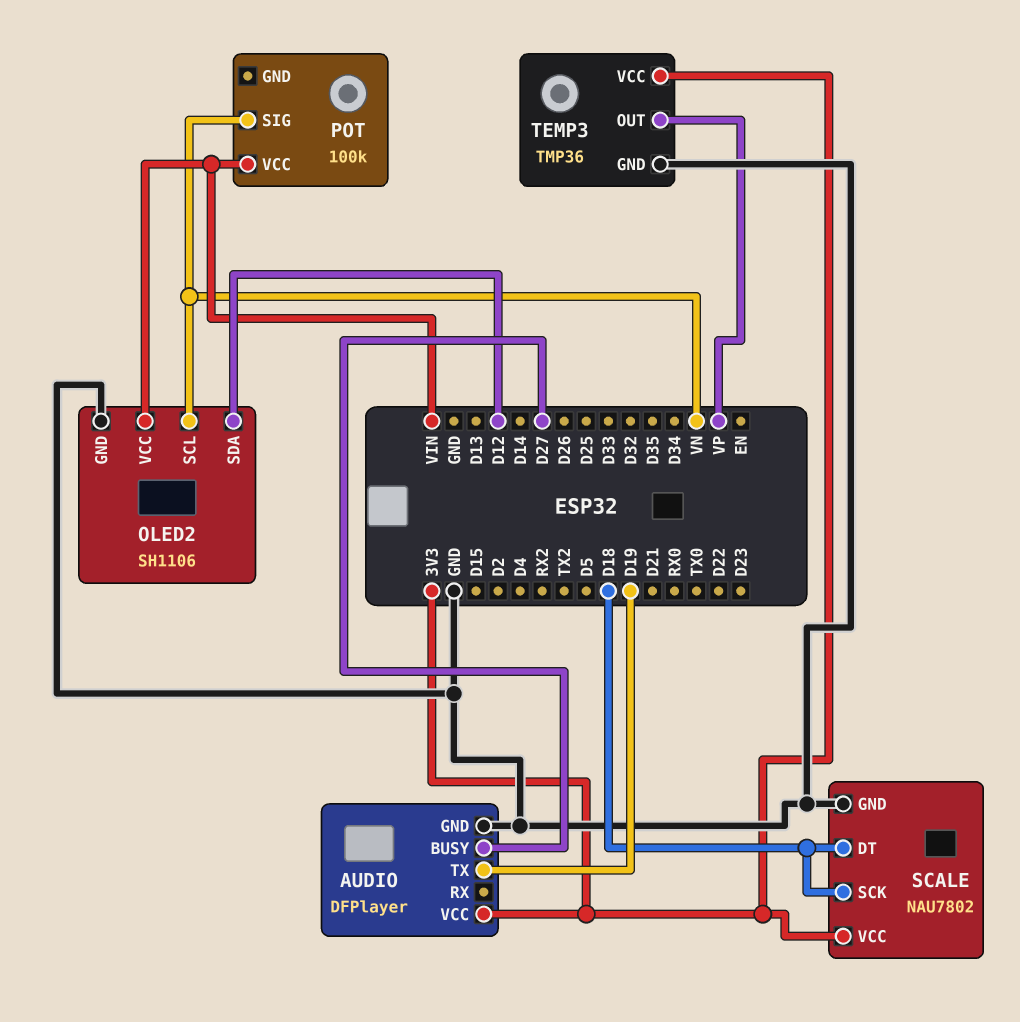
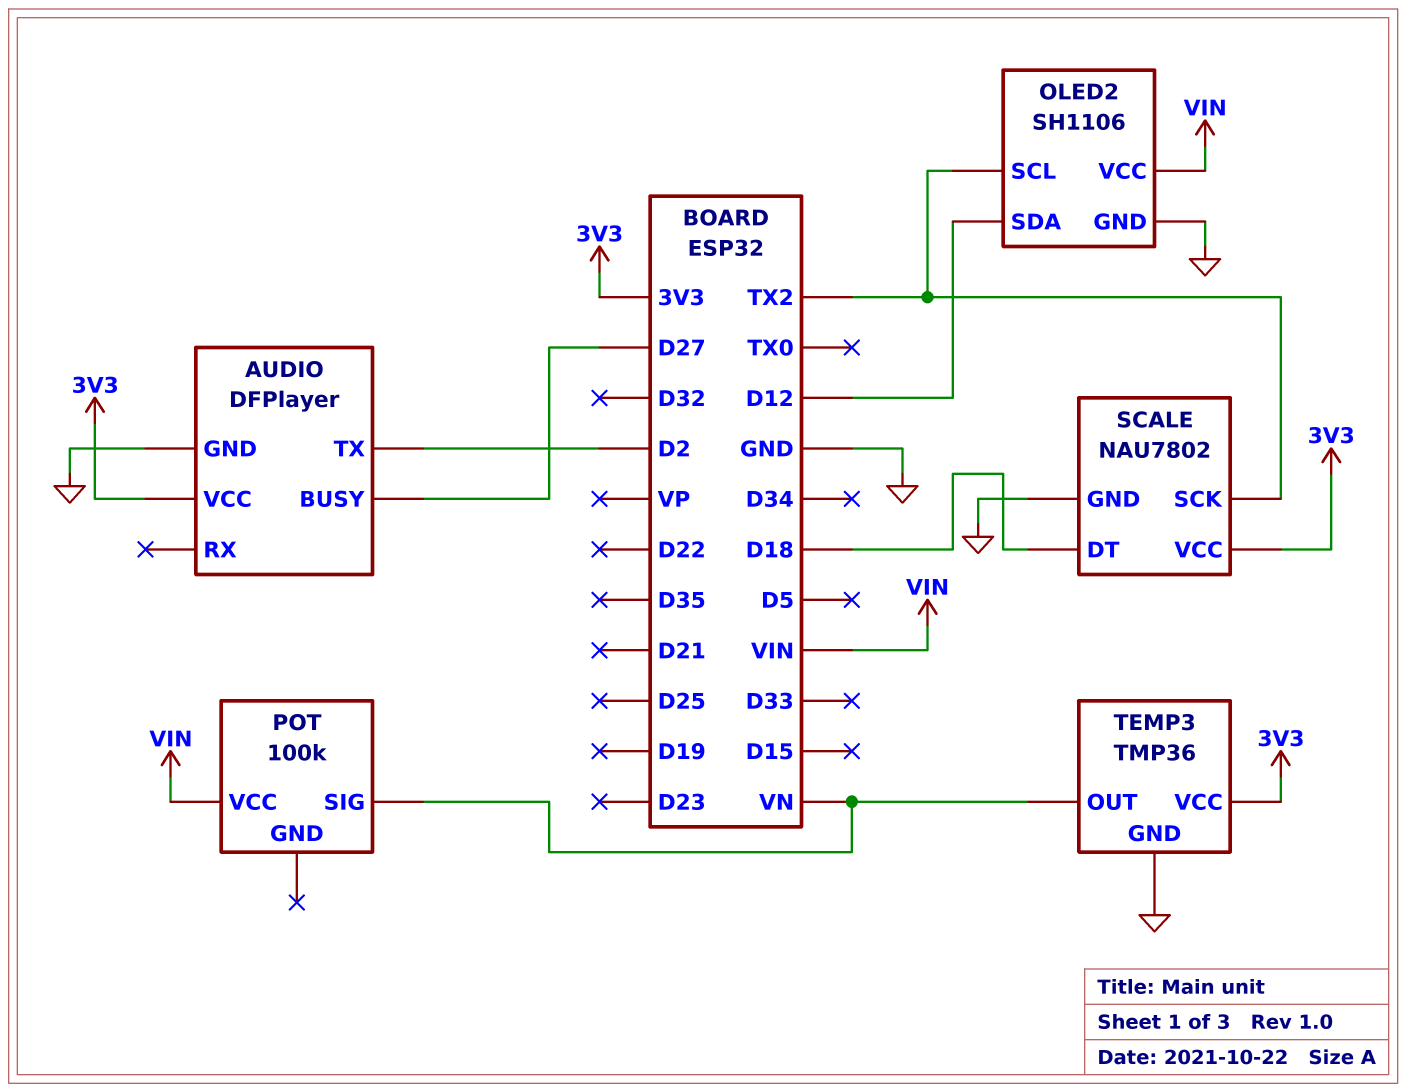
AUDIO pin TX: D19 -> D2
OLED2 pin SCL: VN -> TX2
SCALE pin SCK: D18 -> TX2
TEMP3 pin OUT: VP -> VN

